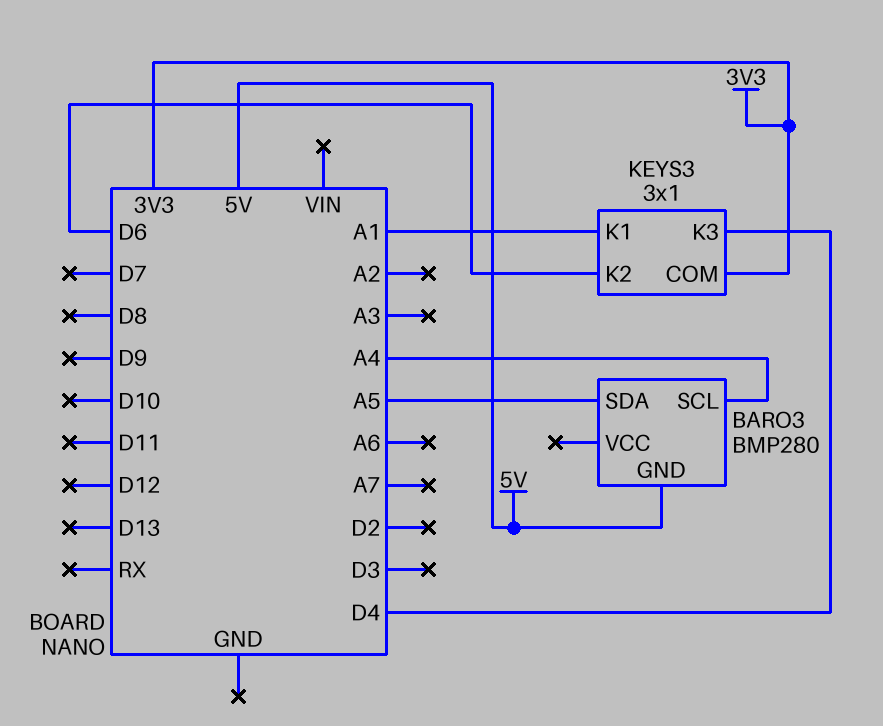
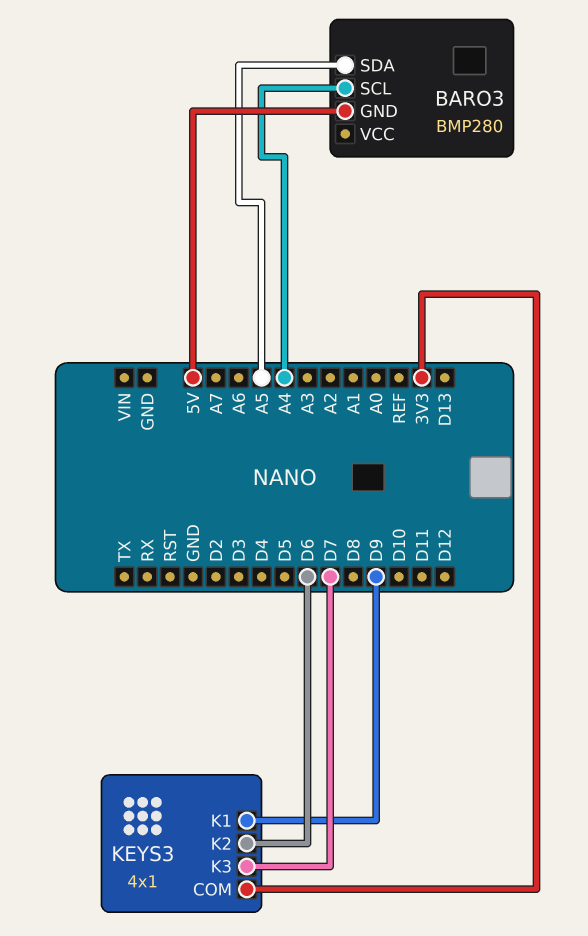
KEYS3: 3x1 -> 4x1
KEYS3 pin K1: A1 -> D9
KEYS3 pin K3: D4 -> D7

